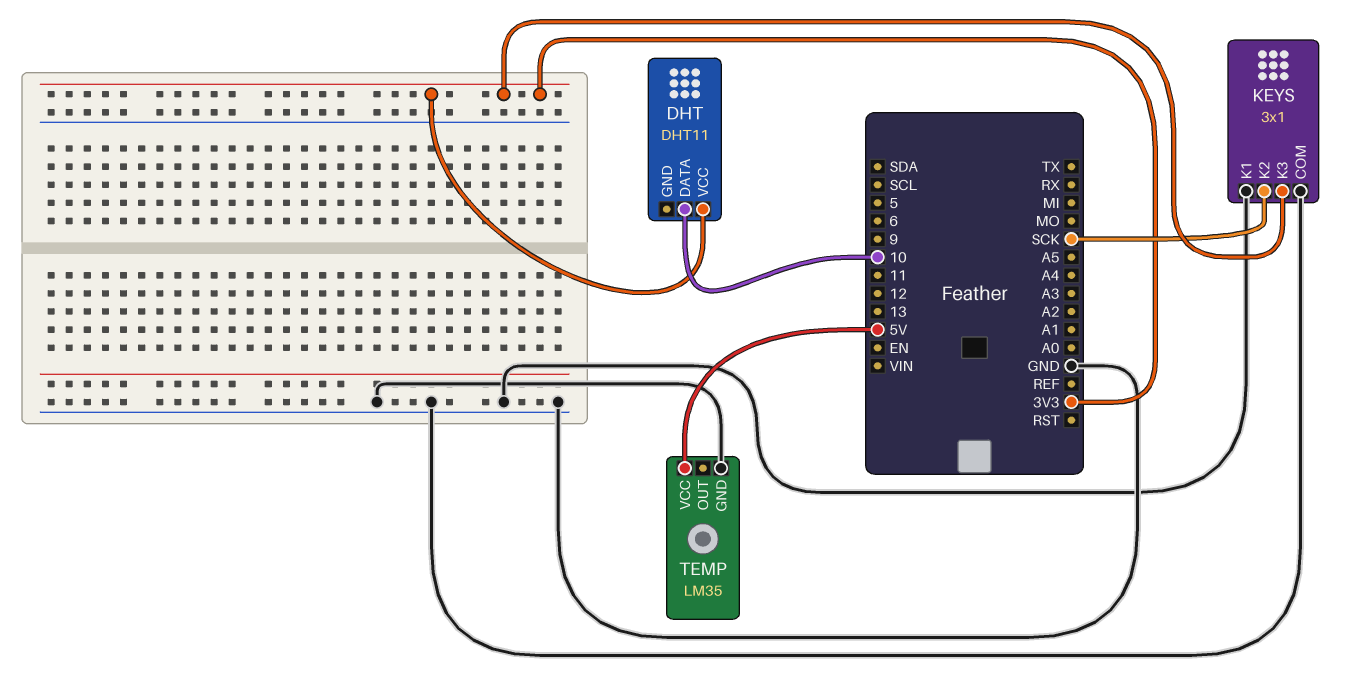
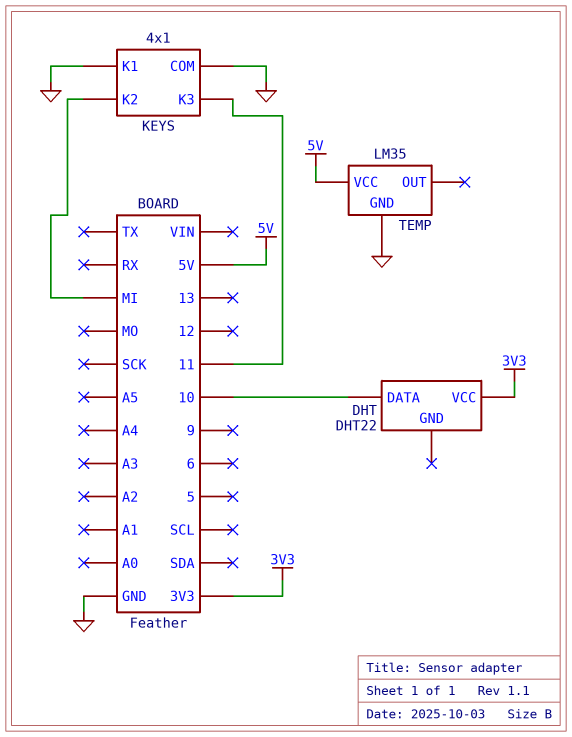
DHT: DHT11 -> DHT22
KEYS: 3x1 -> 4x1
KEYS pin K2: SCK -> MI
KEYS pin K3: 3V3 -> 11

